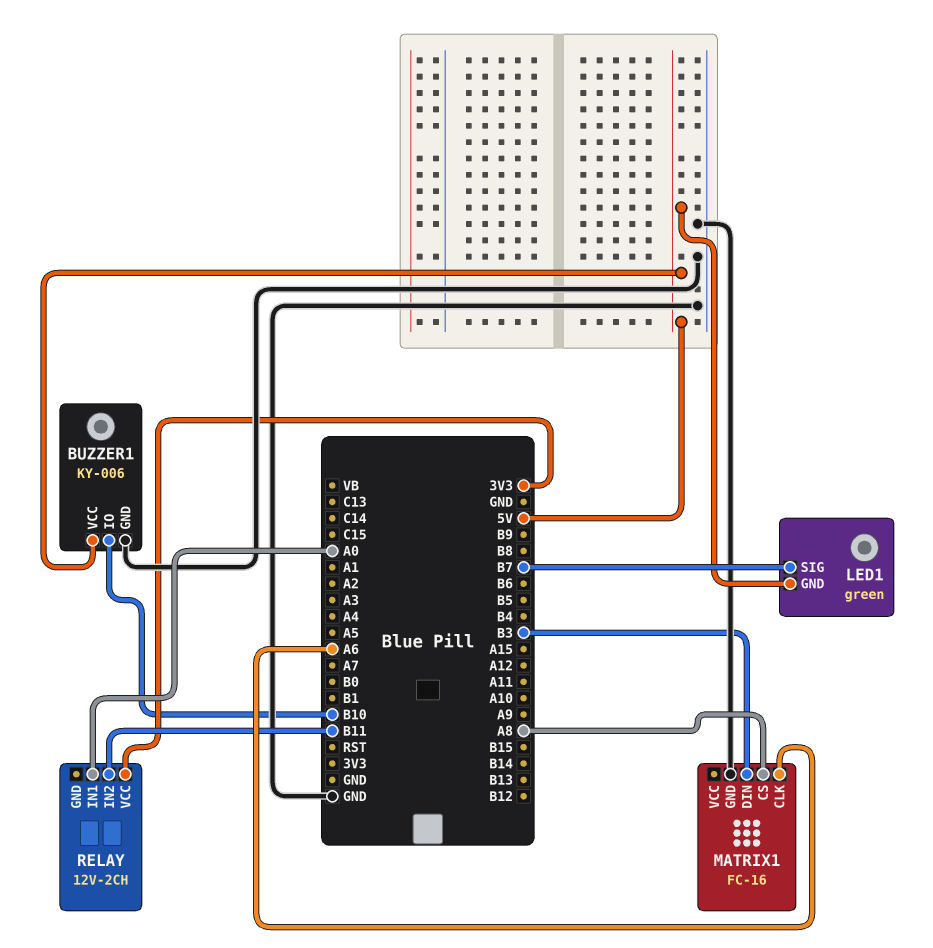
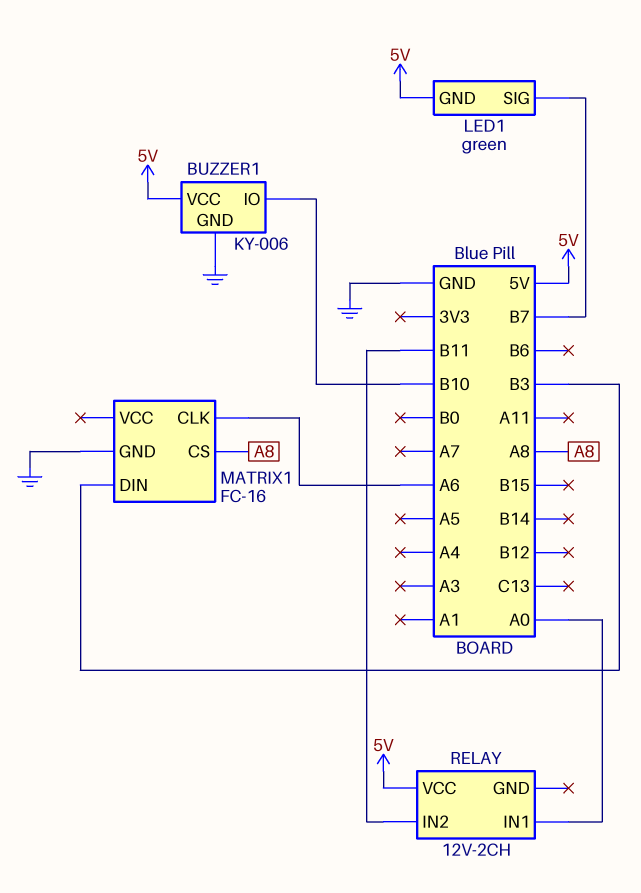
RELAY pin VCC: 3V3 -> 5V

